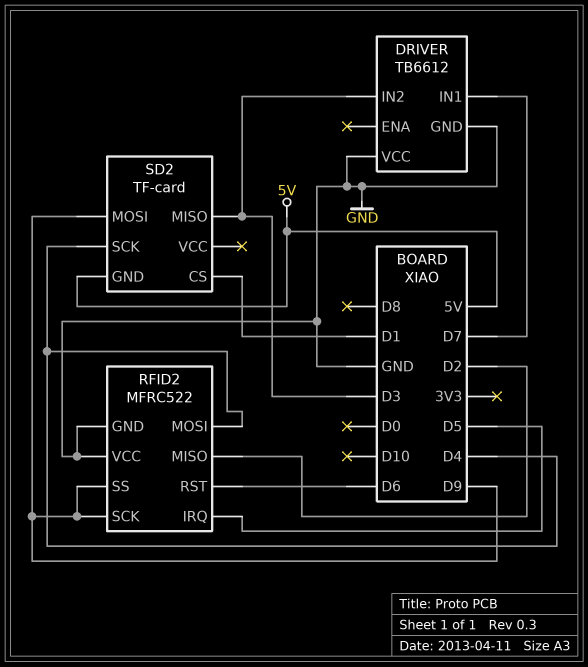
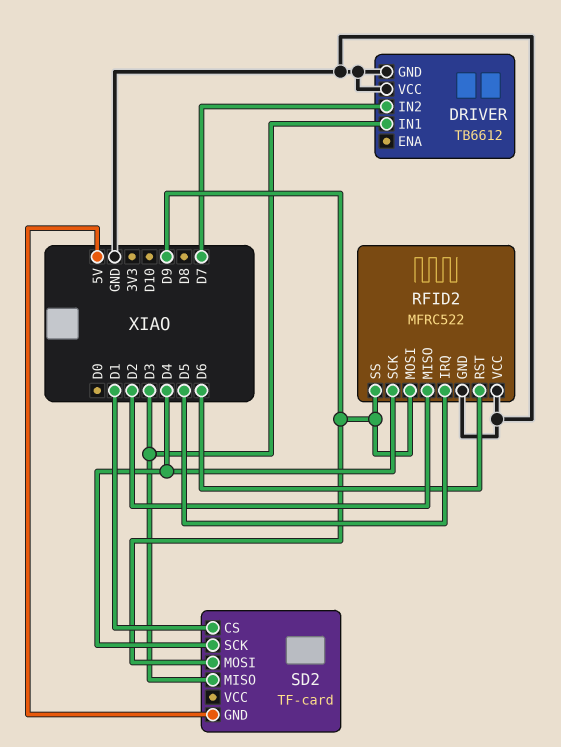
DRIVER pin IN1: D7 -> D3
DRIVER pin IN2: D3 -> D7
RFID2 pin MOSI: D4 -> D9
RFID2 pin SCK: D9 -> D4

